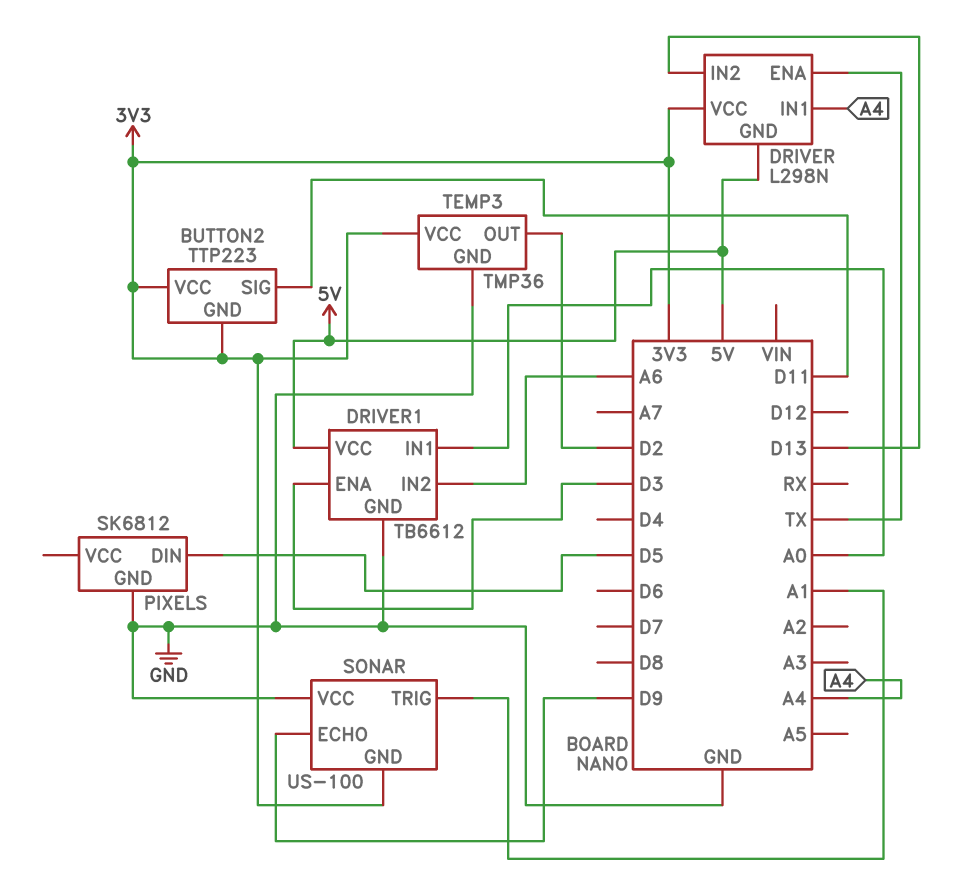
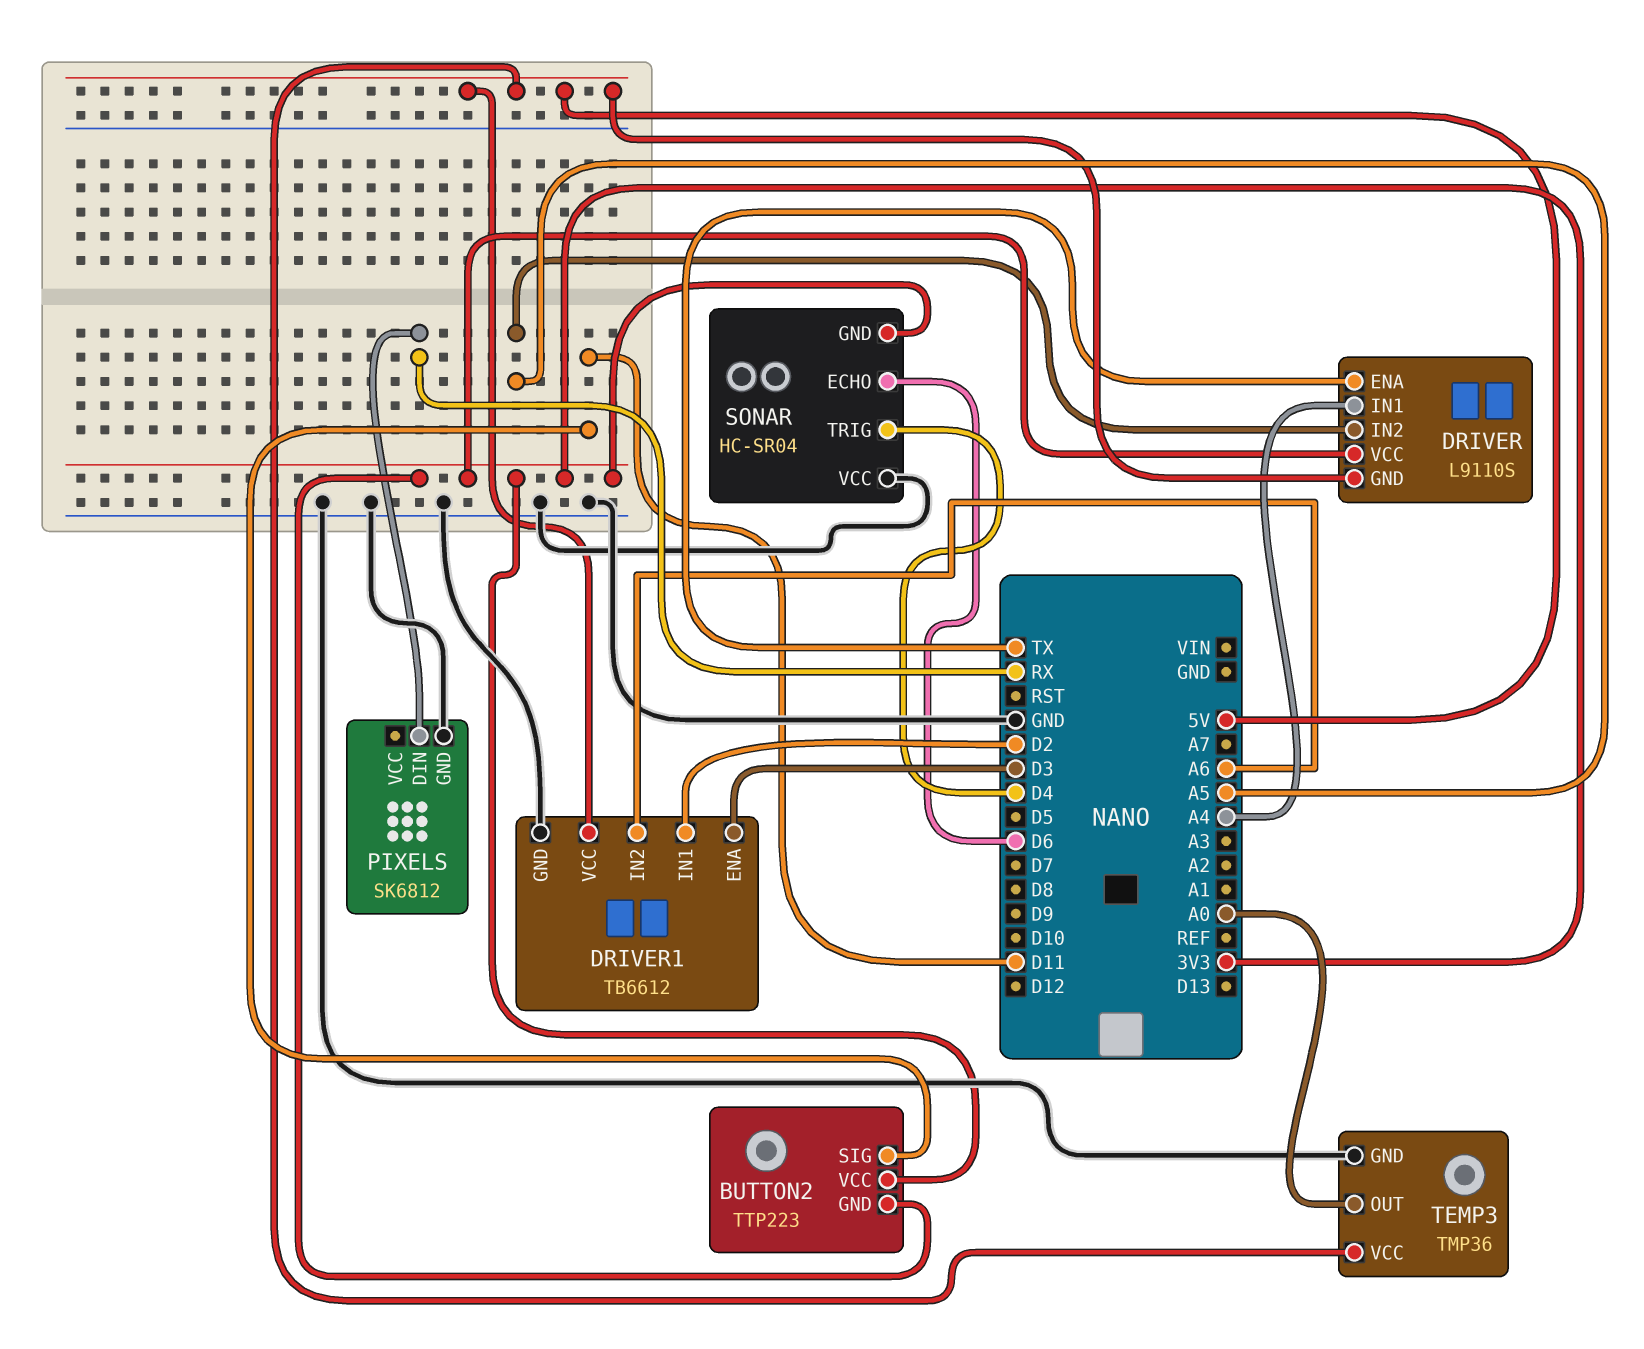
DRIVER: L298N -> L9110S
DRIVER pin IN2: D13 -> A5
DRIVER1 pin IN1: A0 -> D2
PIXELS pin DIN: D5 -> RX
SONAR: US-100 -> HC-SR04
SONAR pin ECHO: D9 -> D6
SONAR pin TRIG: A1 -> D4
TEMP3 pin OUT: D2 -> A0
TEMP3 pin VCC: 3V3 -> 5V

